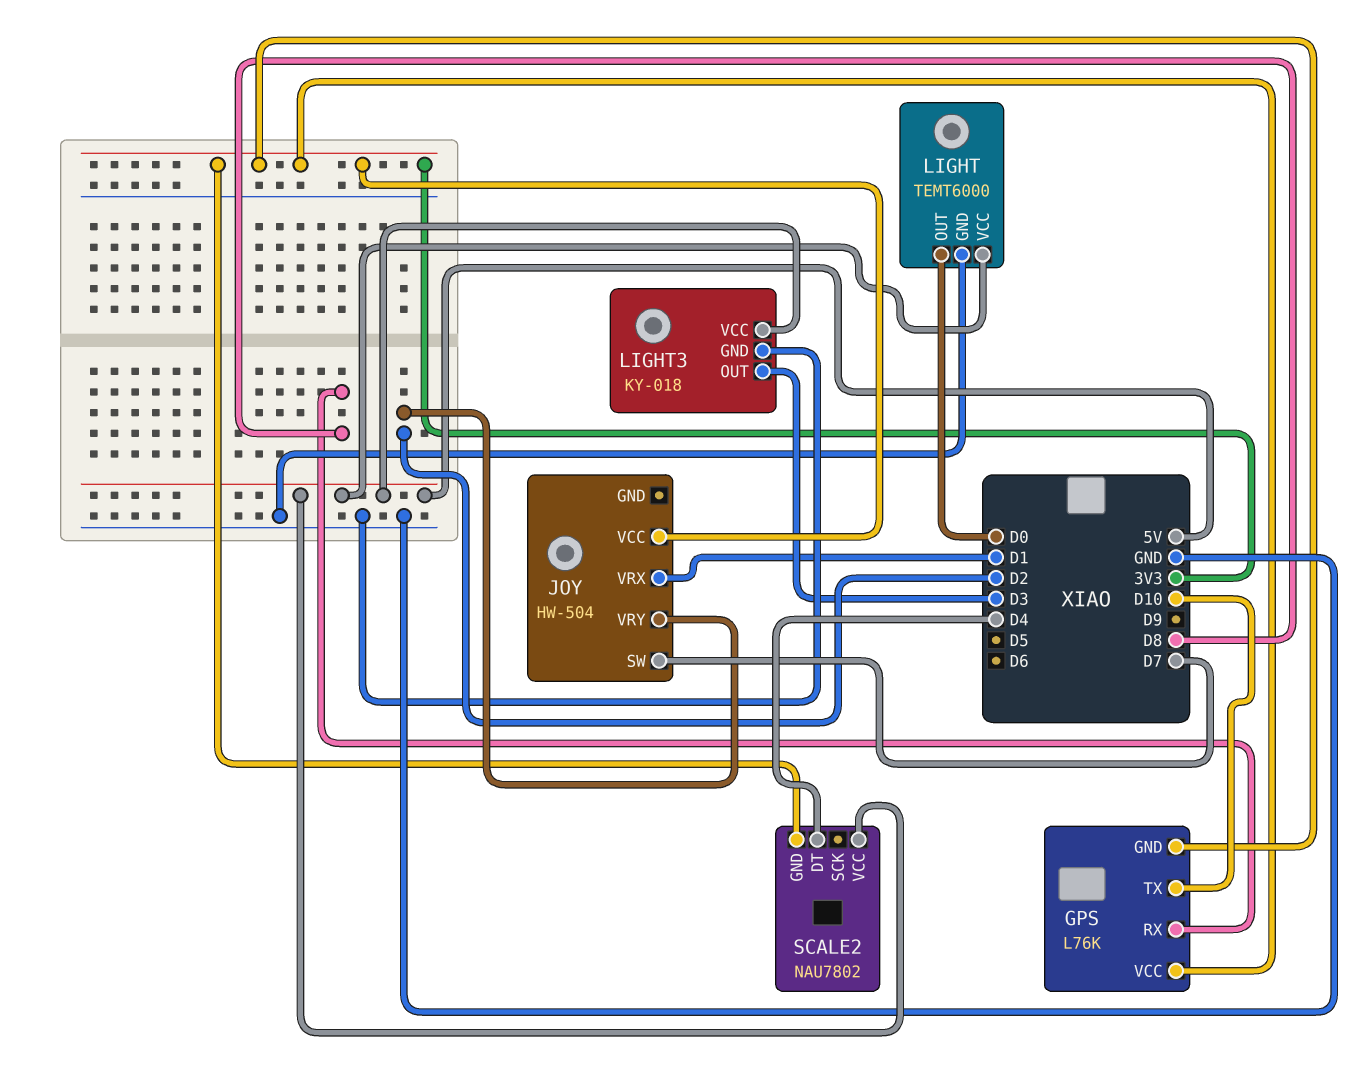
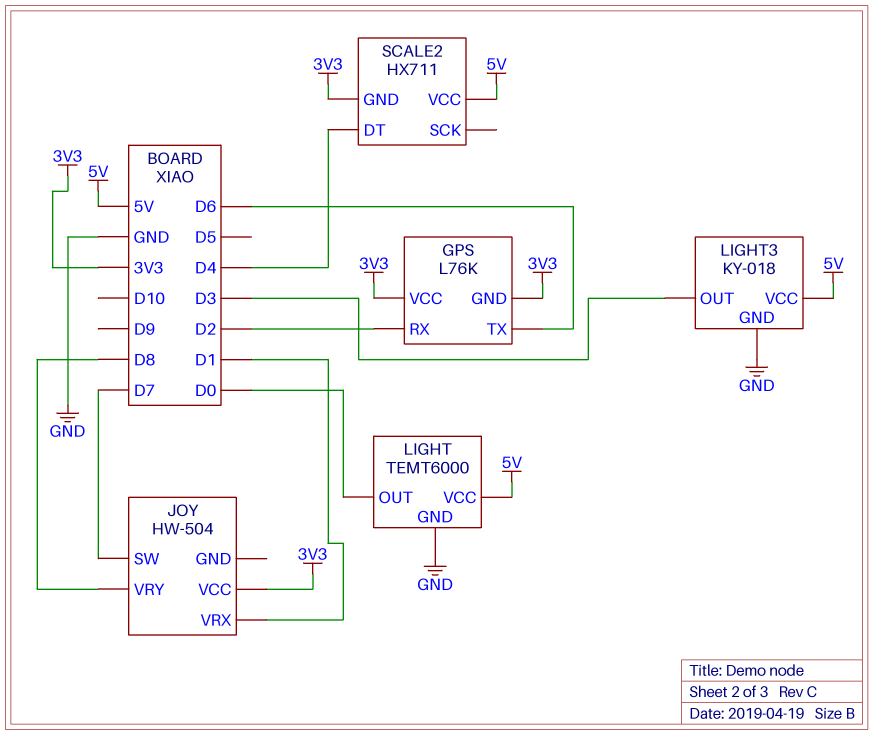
GPS pin RX: D8 -> D2
GPS pin TX: D10 -> D6
JOY pin VRY: D2 -> D8
SCALE2: NAU7802 -> HX711

